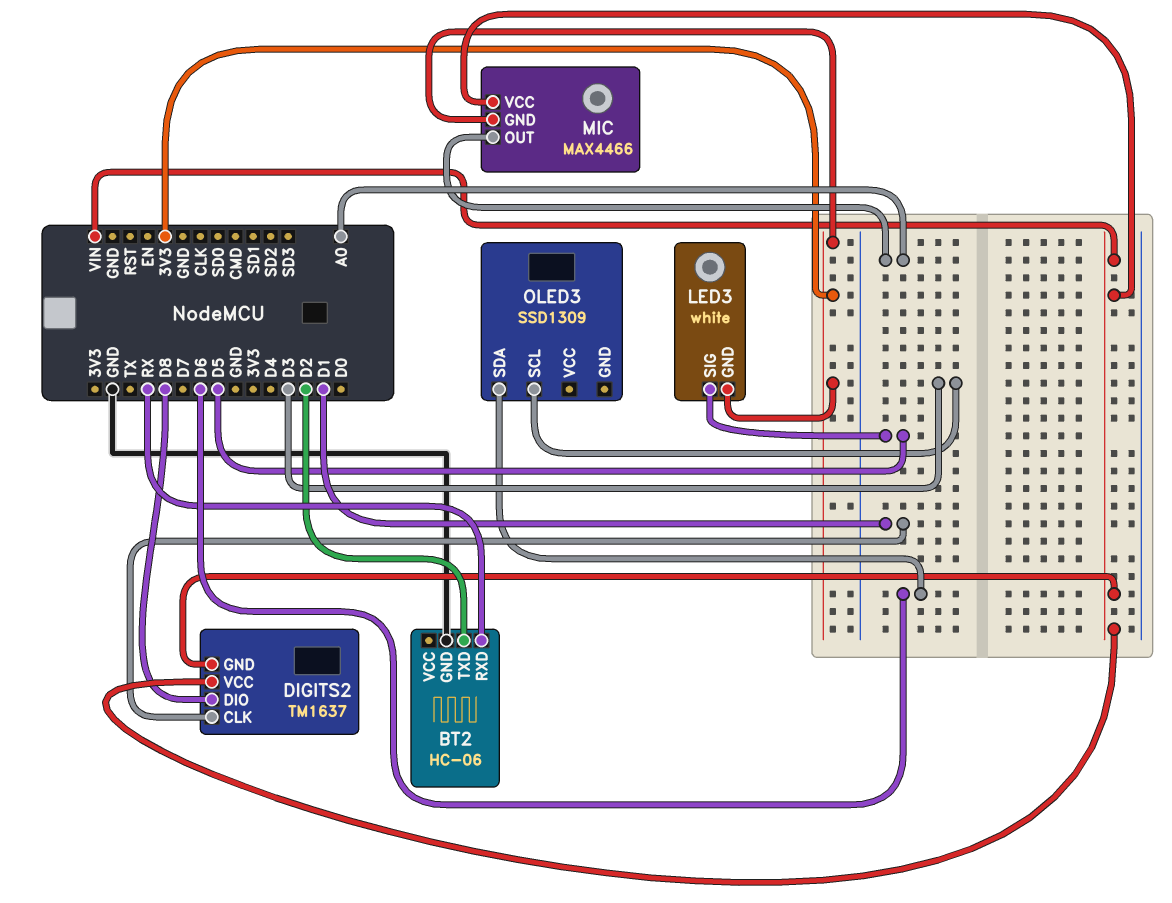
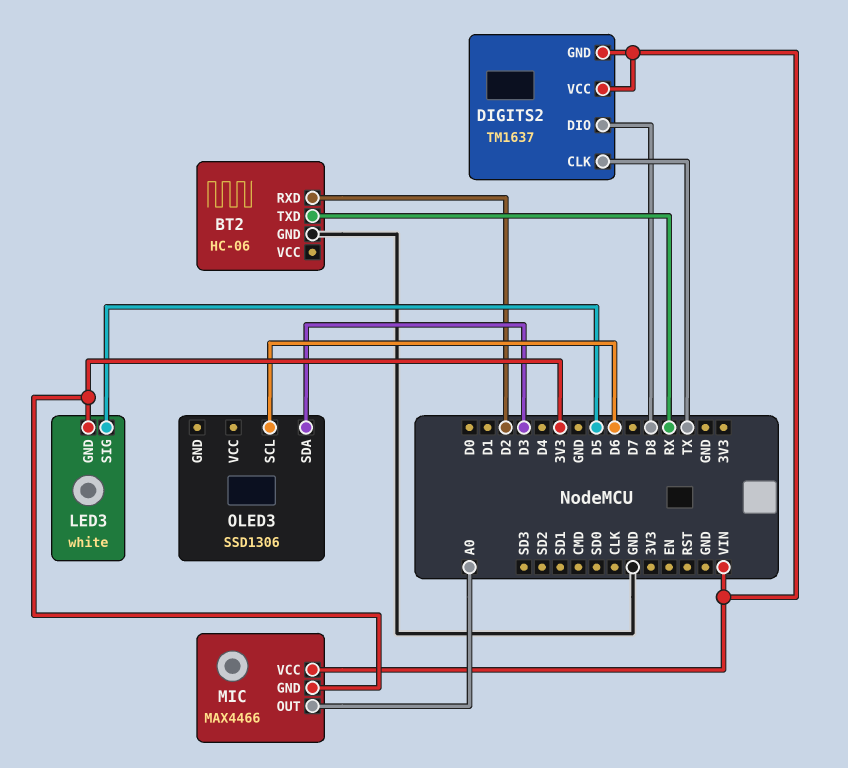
BT2 pin RXD: RX -> D2
BT2 pin TXD: D2 -> RX
DIGITS2 pin CLK: D1 -> TX
OLED3: SSD1309 -> SSD1306
OLED3 pin SCL: D3 -> D6
OLED3 pin SDA: D6 -> D3

